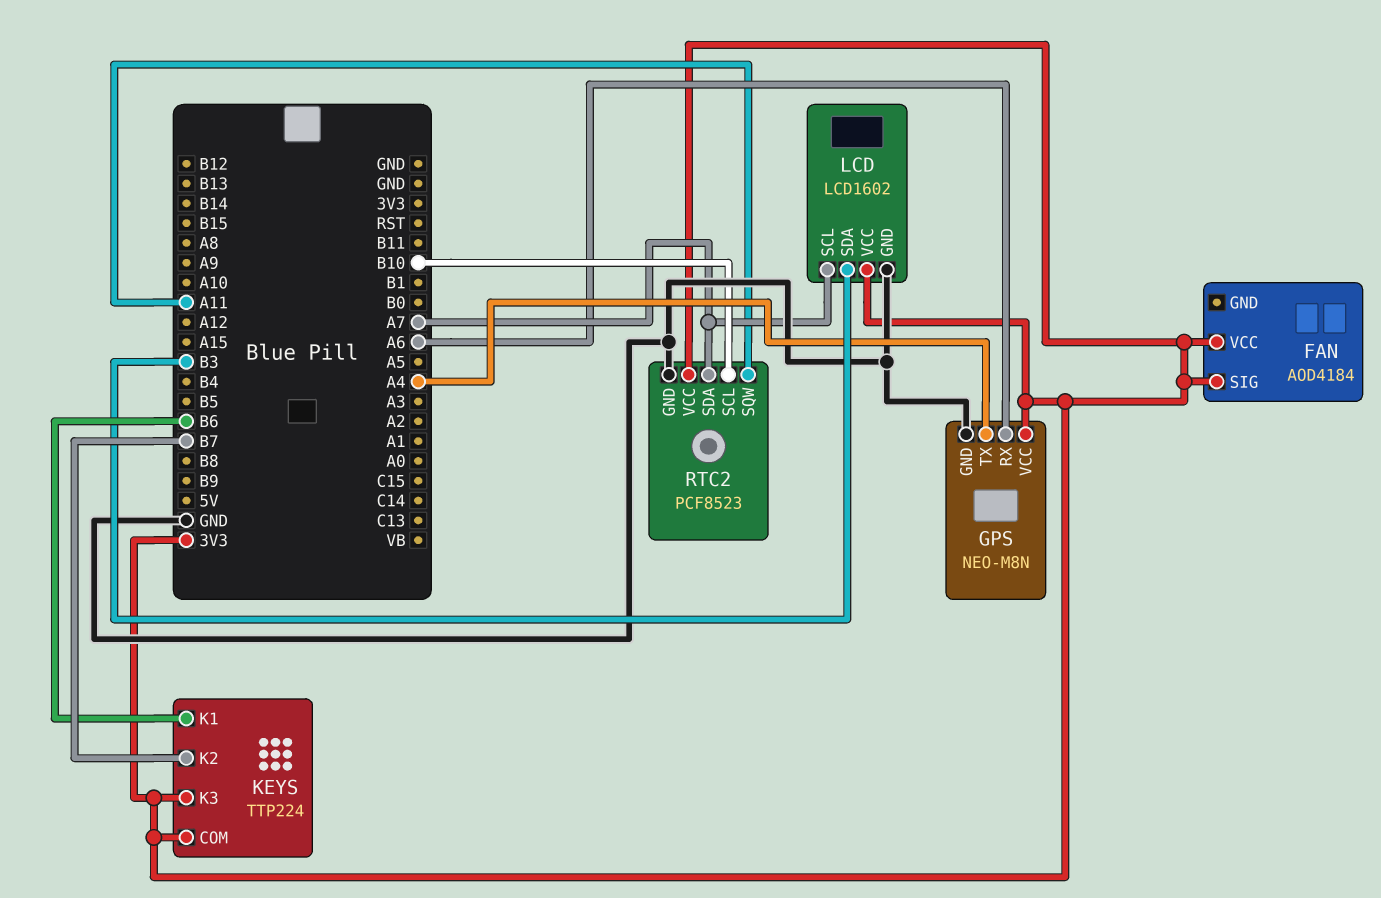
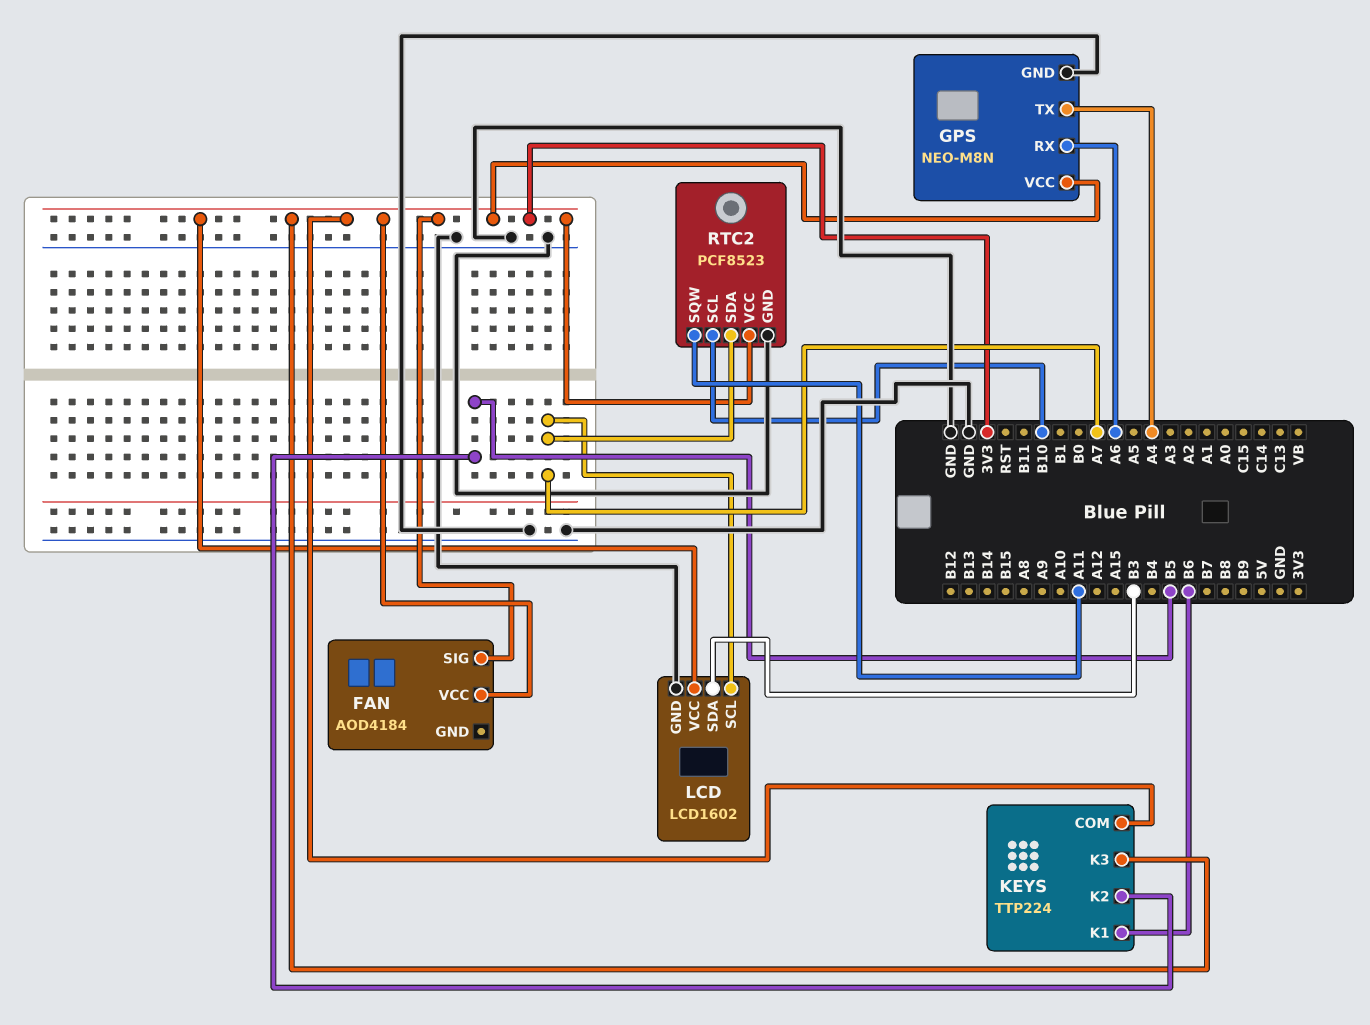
KEYS pin K2: B7 -> B5

